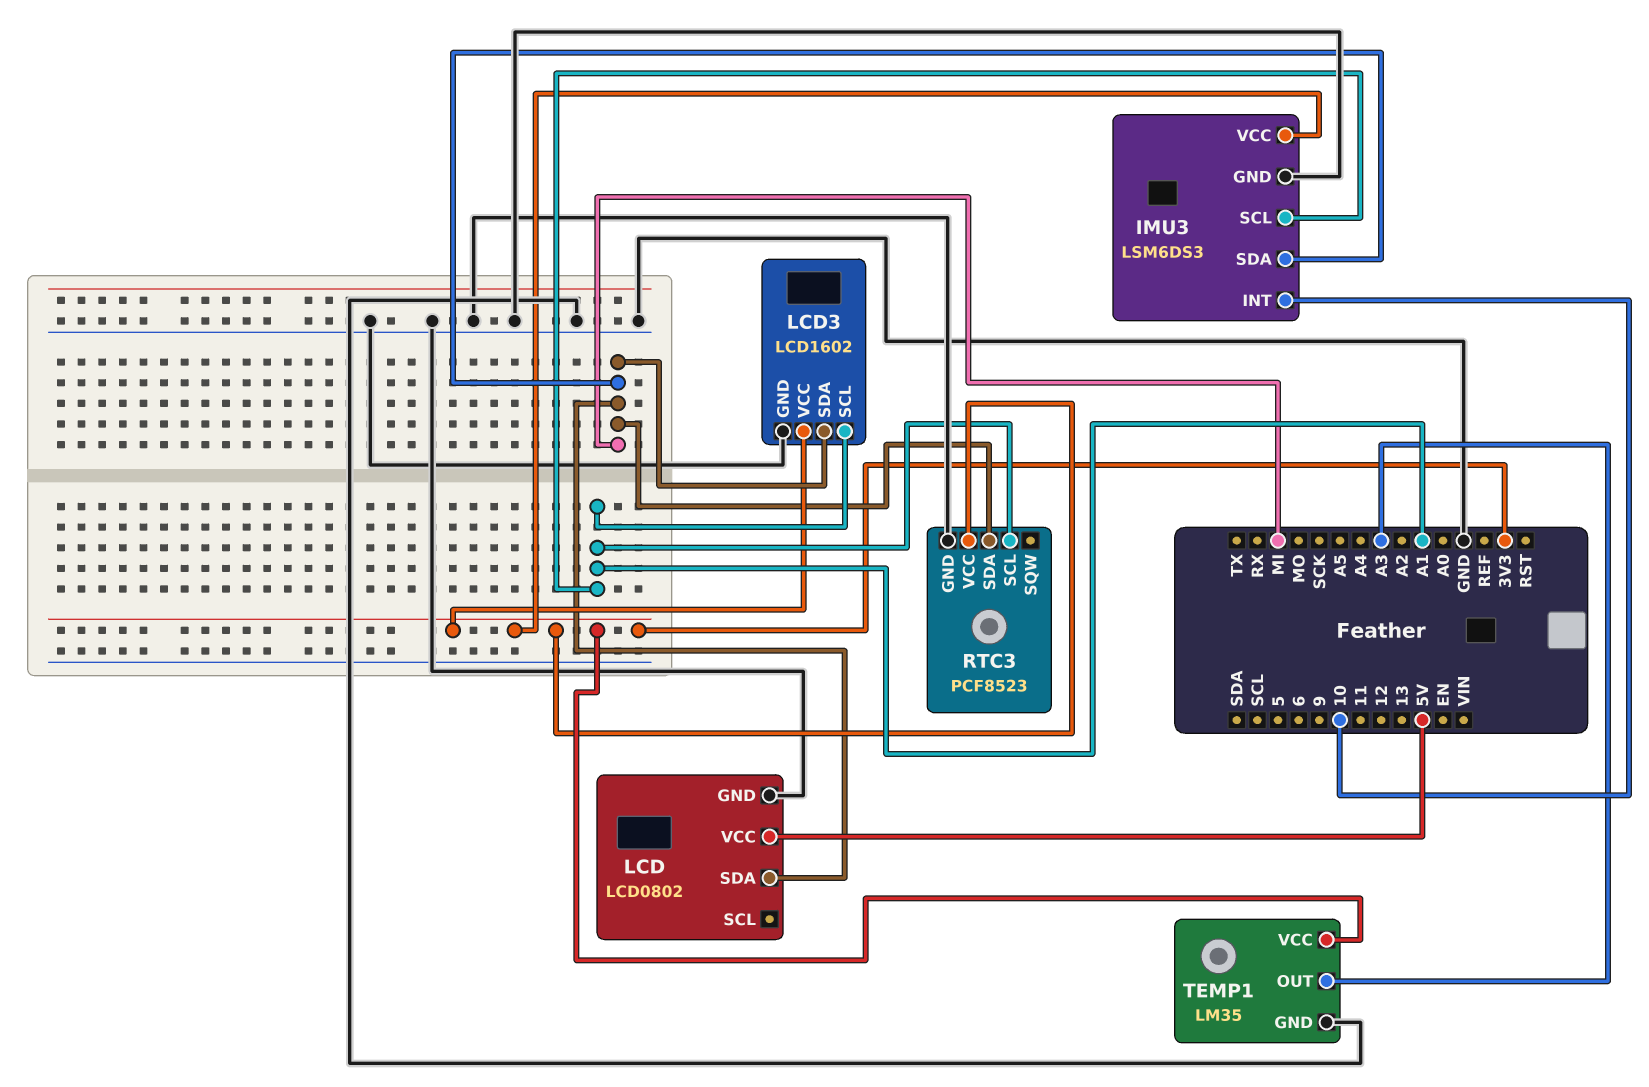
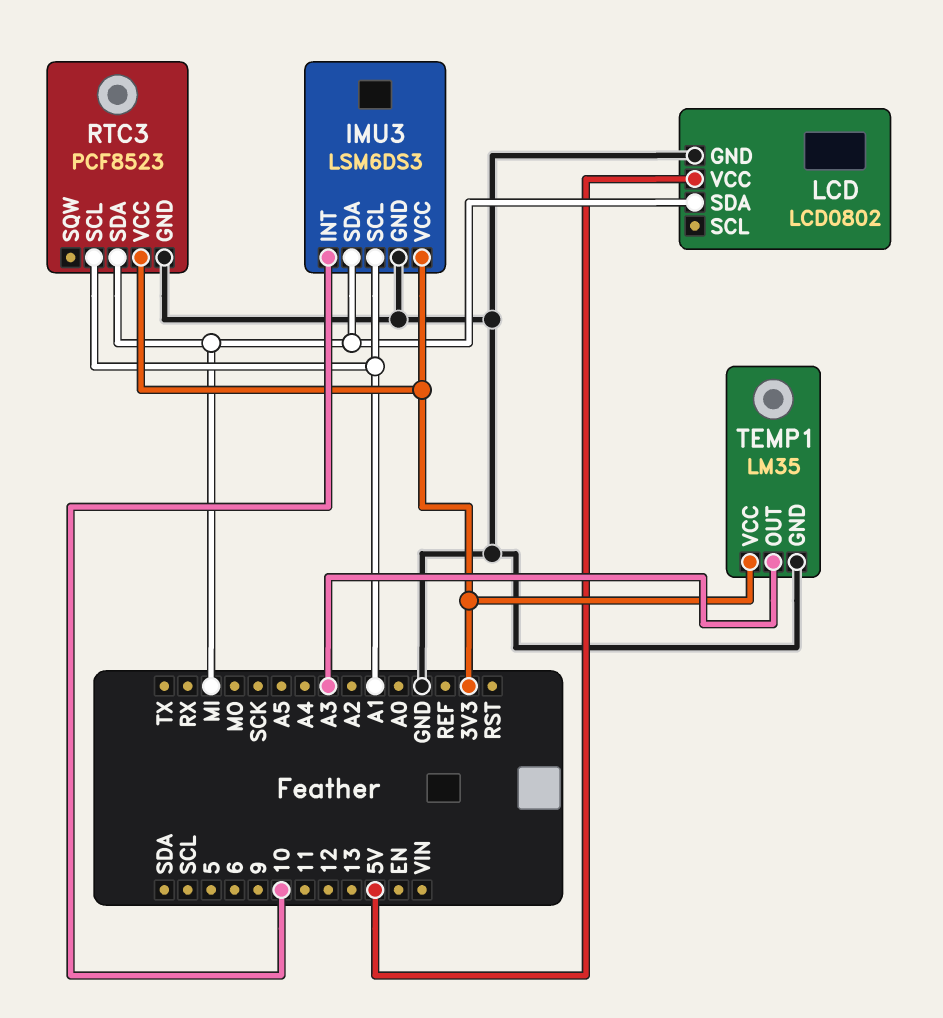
LCD3: LCD1602 -> none
LCD3 pin GND: GND -> none
LCD3 pin SCL: A1 -> none
LCD3 pin SDA: MI -> none
LCD3 pin VCC: 3V3 -> none

